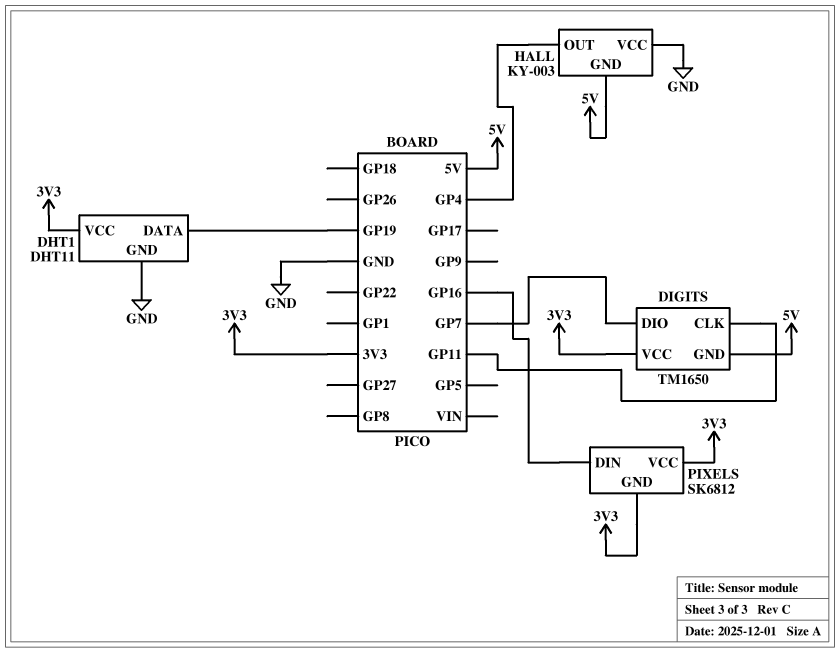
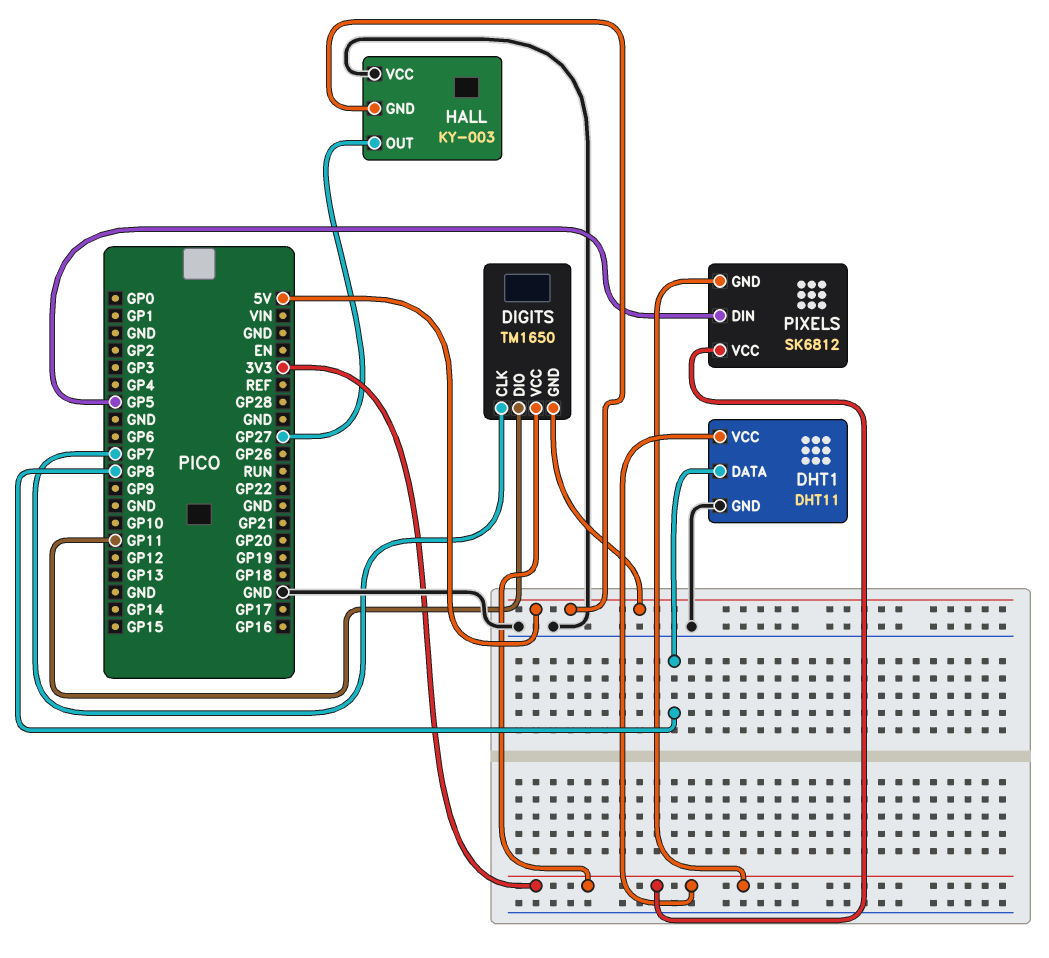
DHT1 pin DATA: GP19 -> GP8
DIGITS pin CLK: GP11 -> GP7
DIGITS pin DIO: GP7 -> GP11
HALL pin OUT: GP4 -> GP27
PIXELS pin DIN: GP16 -> GP5

